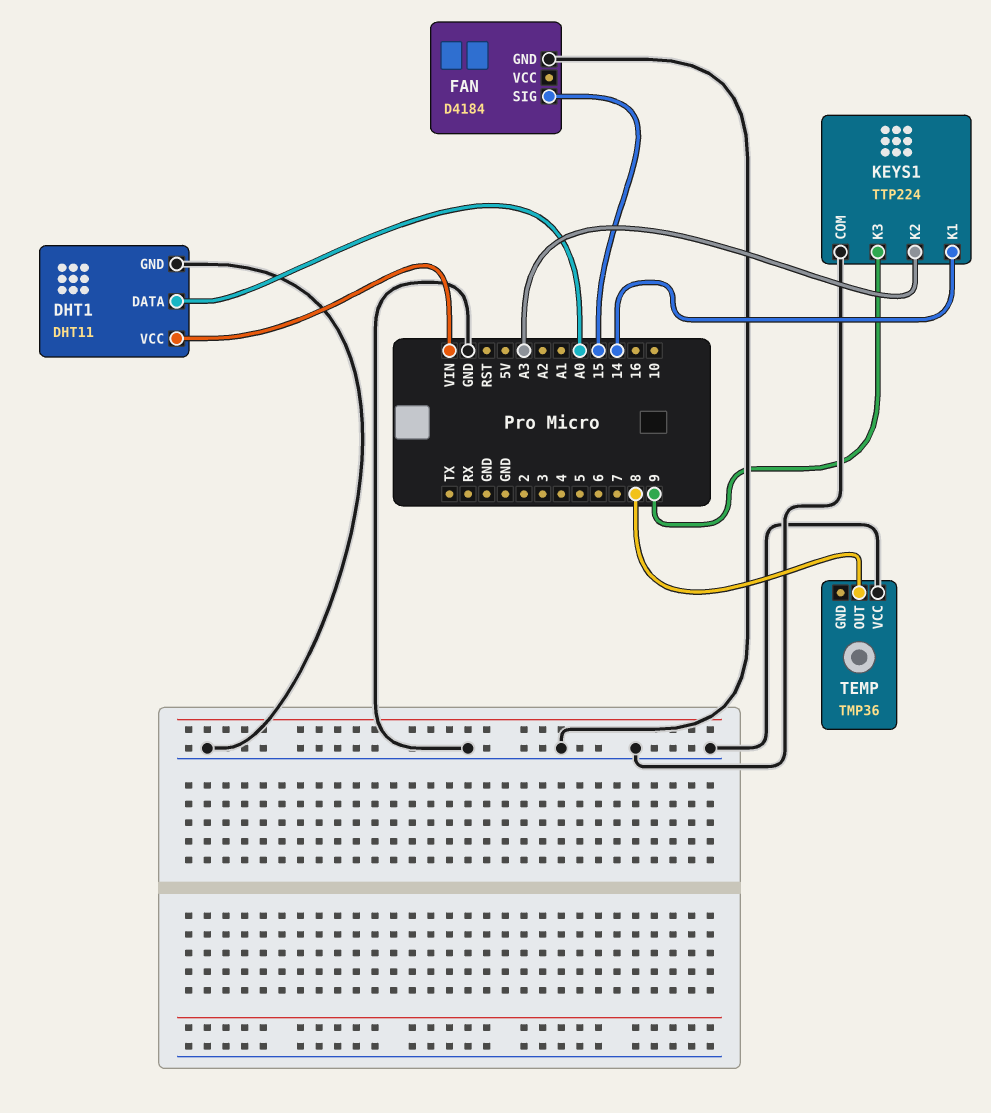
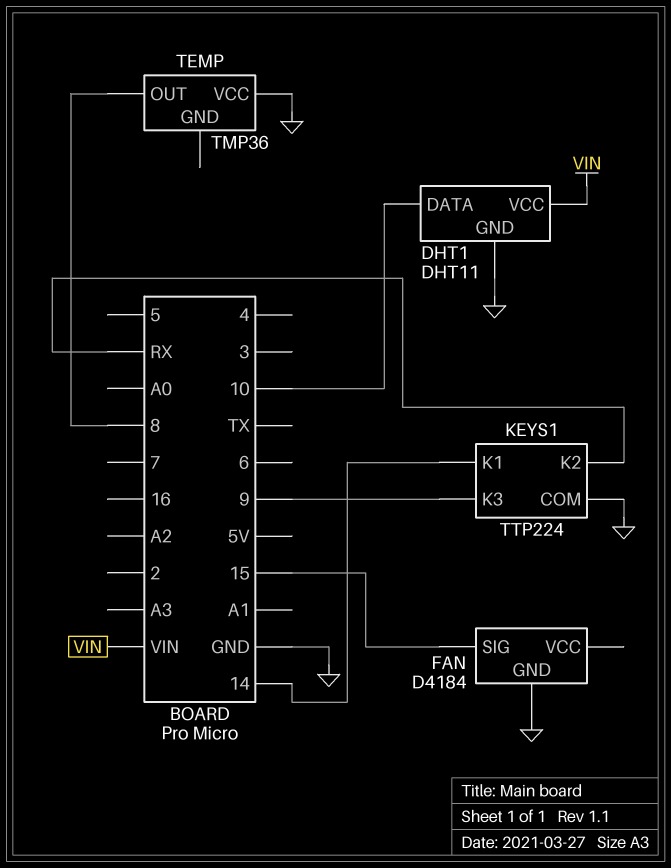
DHT1 pin DATA: A0 -> 10
KEYS1 pin K2: A3 -> RX

